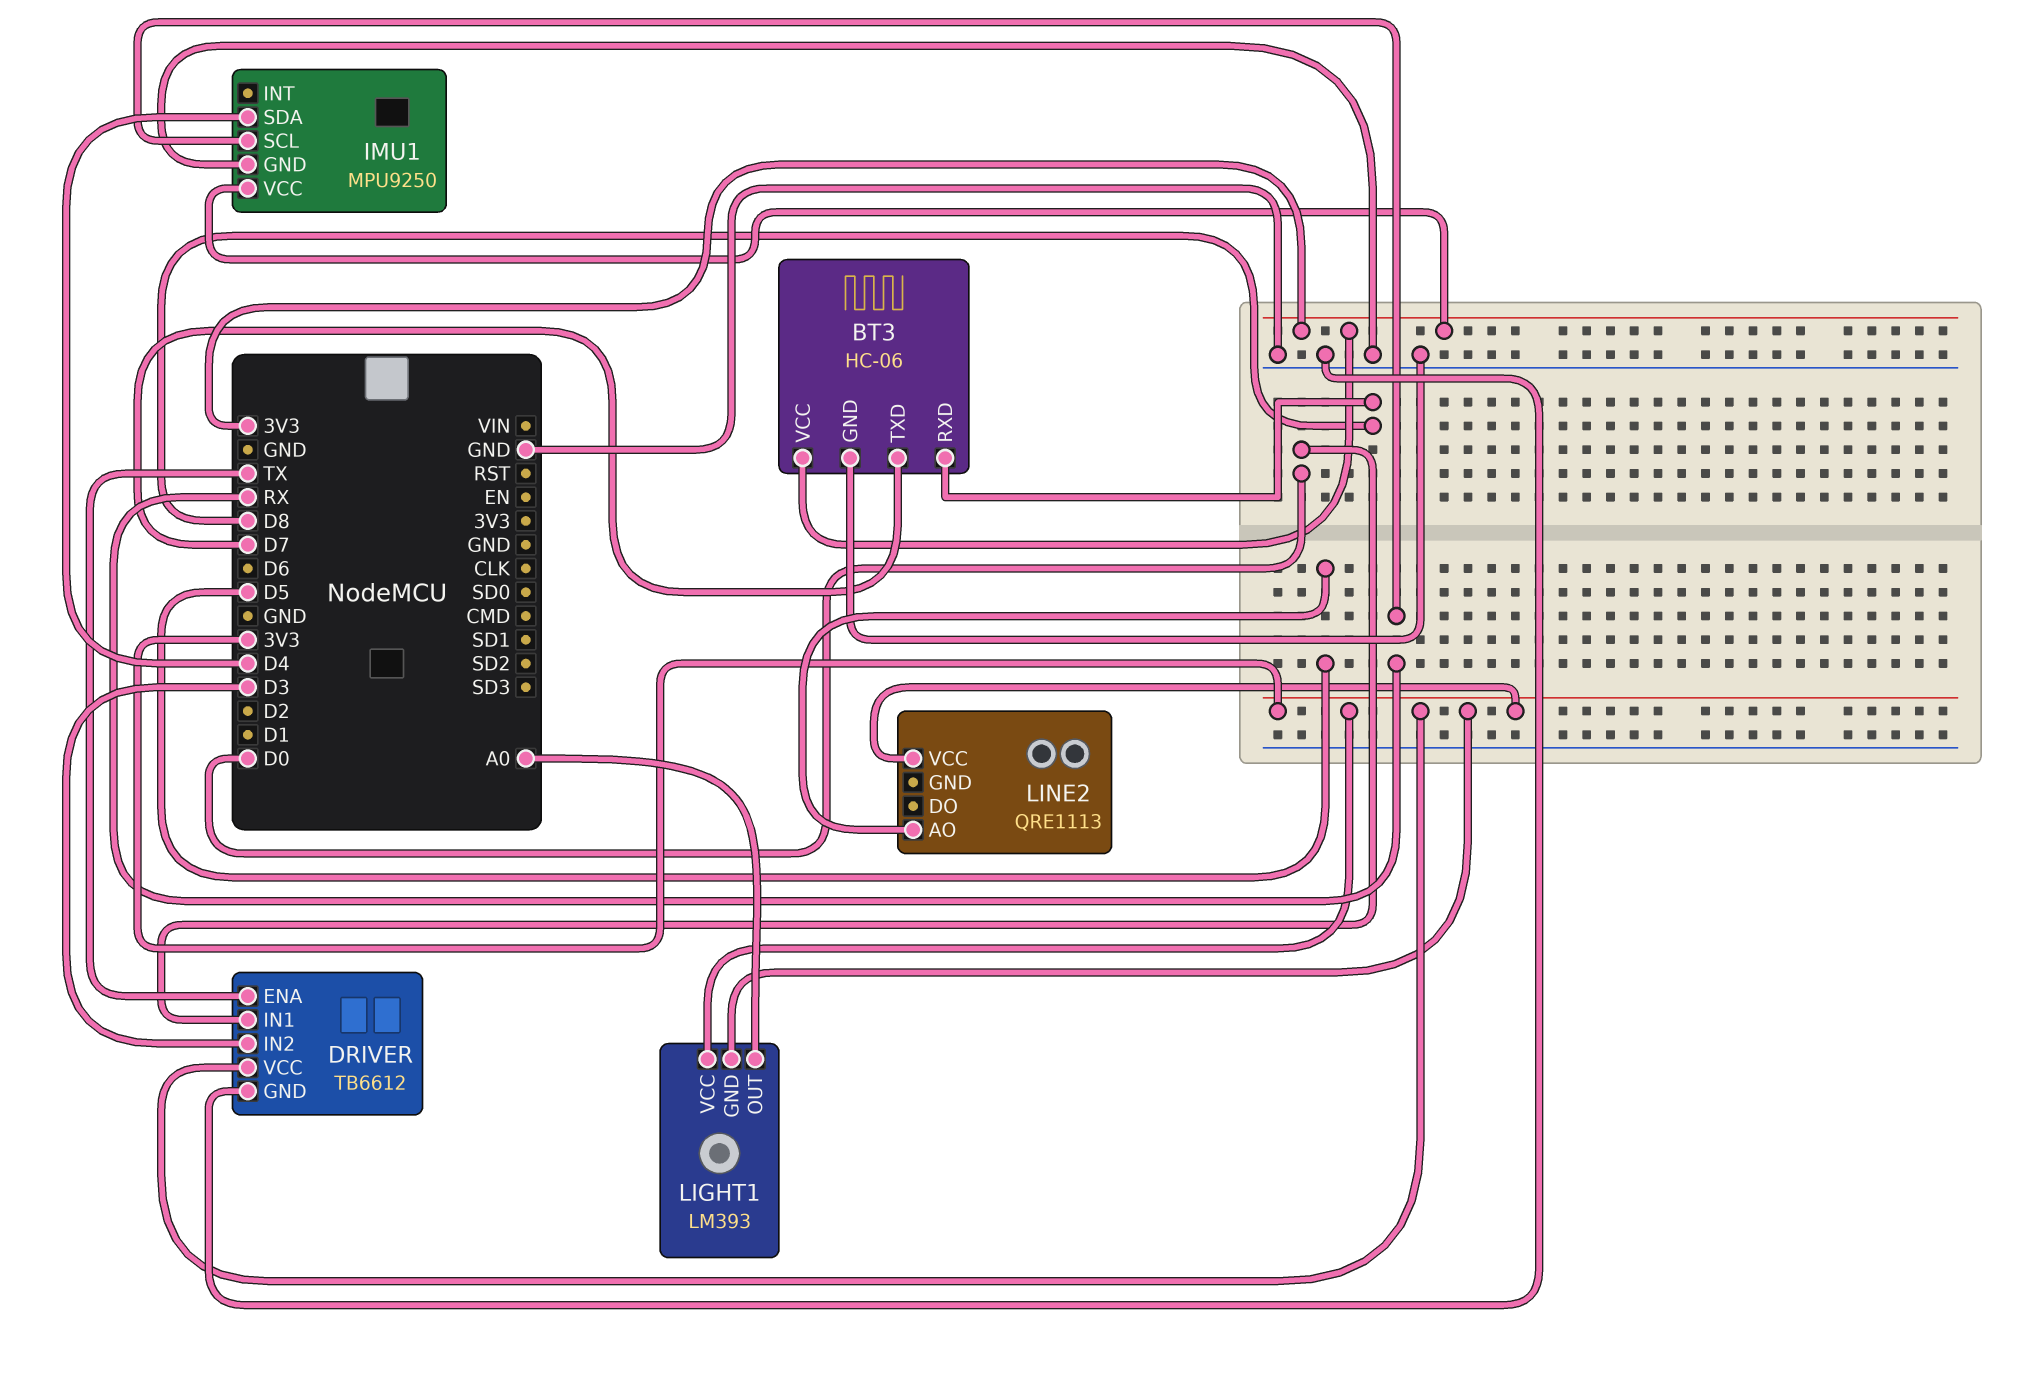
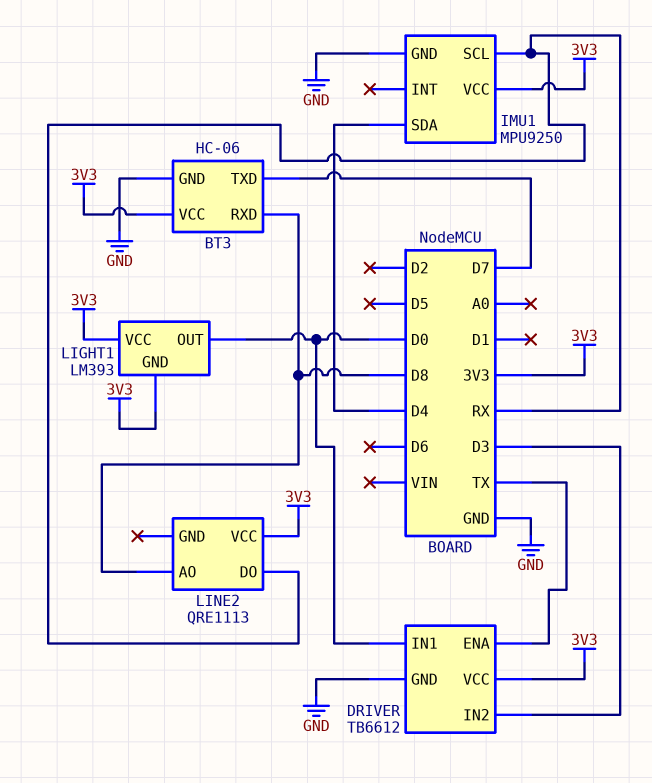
LIGHT1 pin OUT: A0 -> D0
LINE2 pin AO: D5 -> D8
LINE2 pin DO: none -> RX

